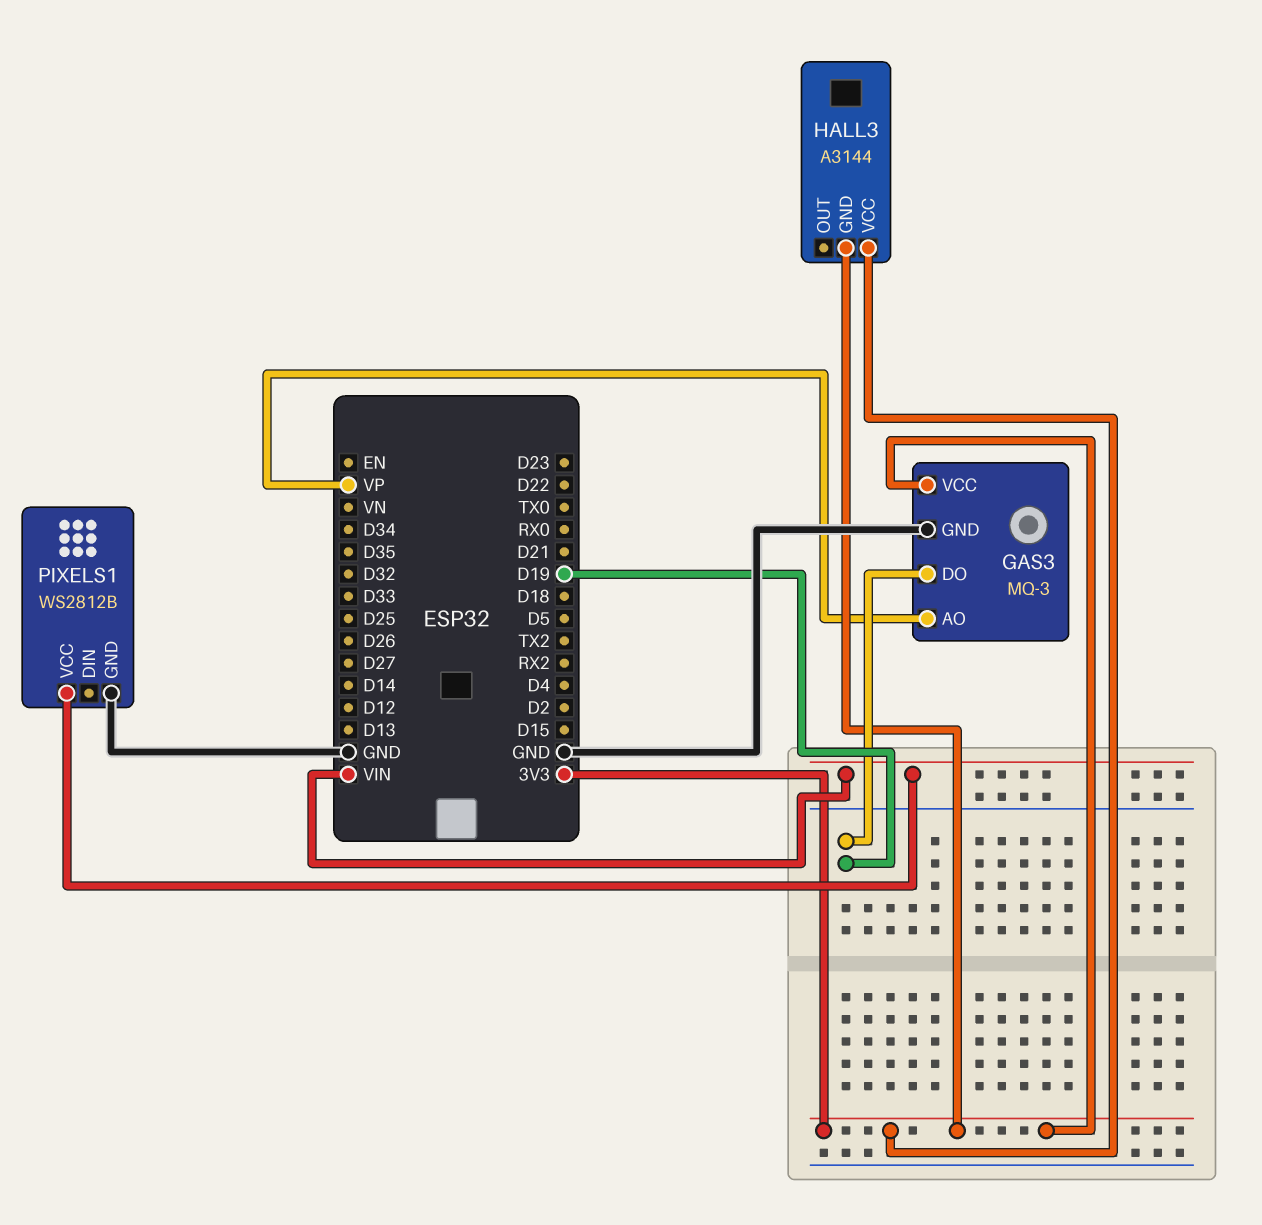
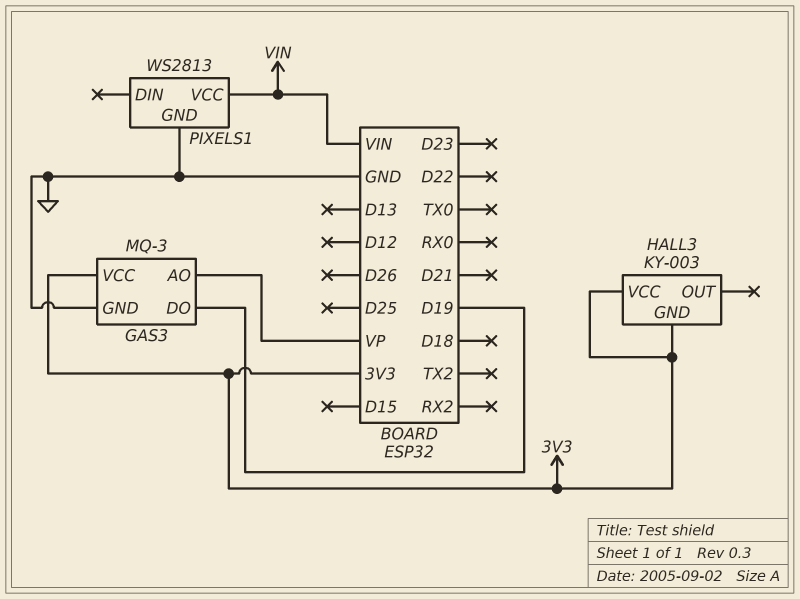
HALL3: A3144 -> KY-003
PIXELS1: WS2812B -> WS2813

